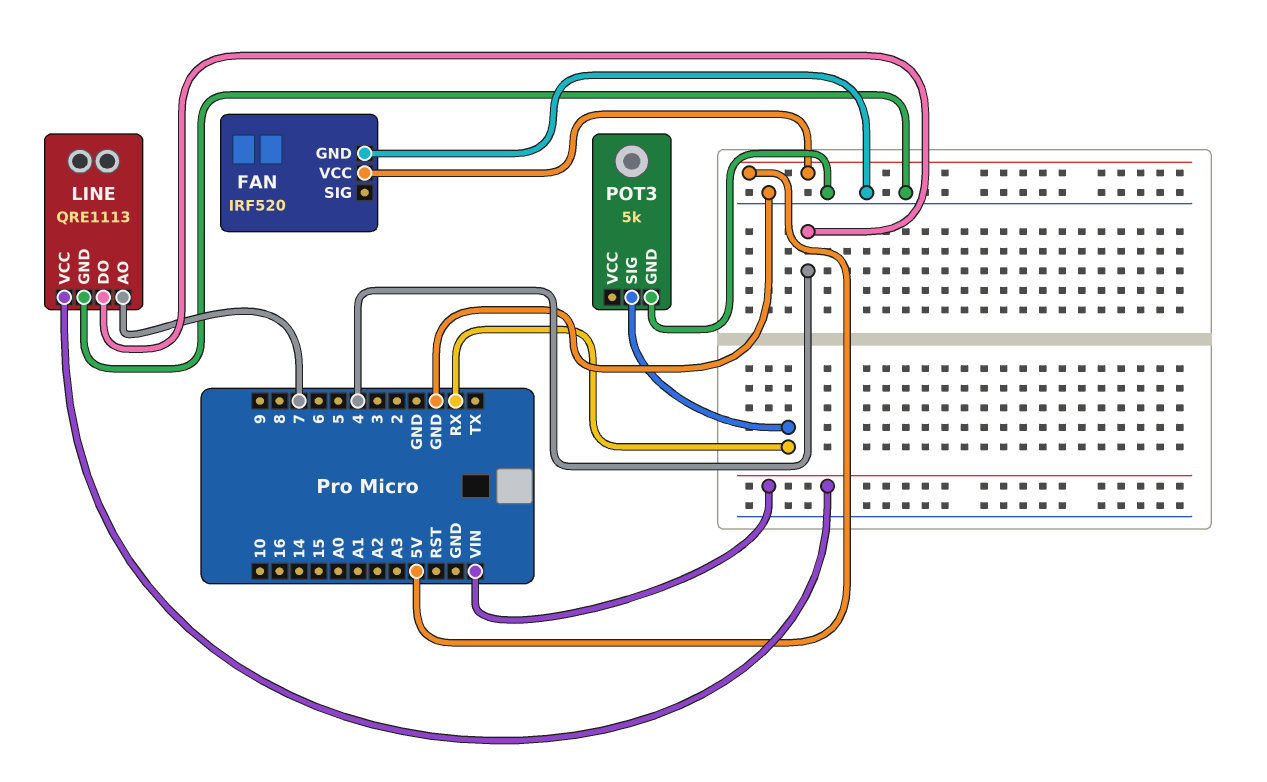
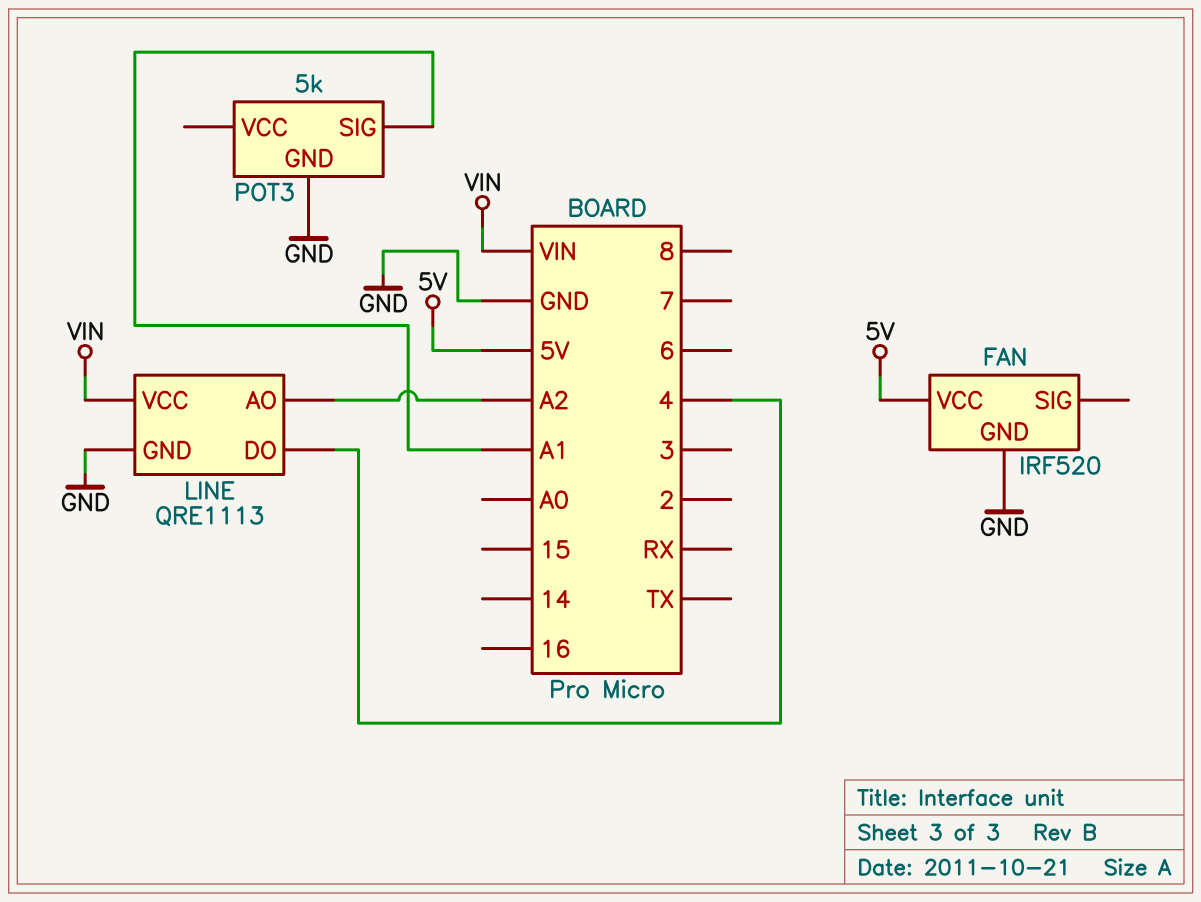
LINE pin AO: 7 -> A2
POT3 pin SIG: RX -> A1

